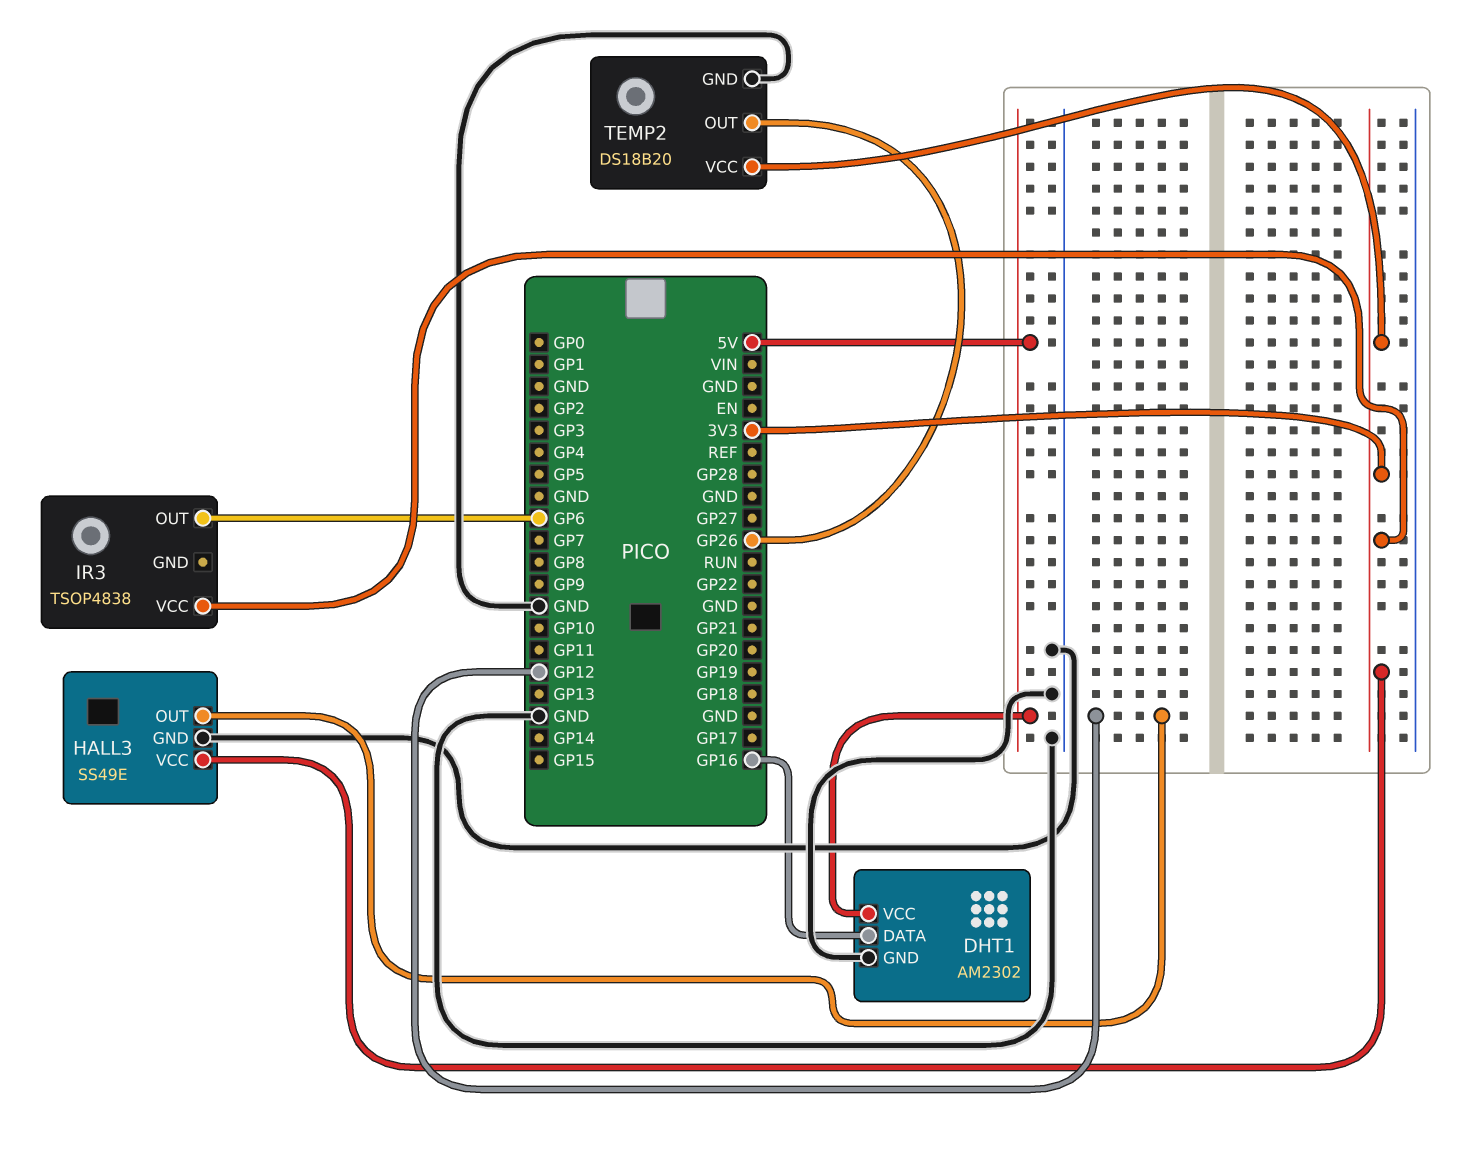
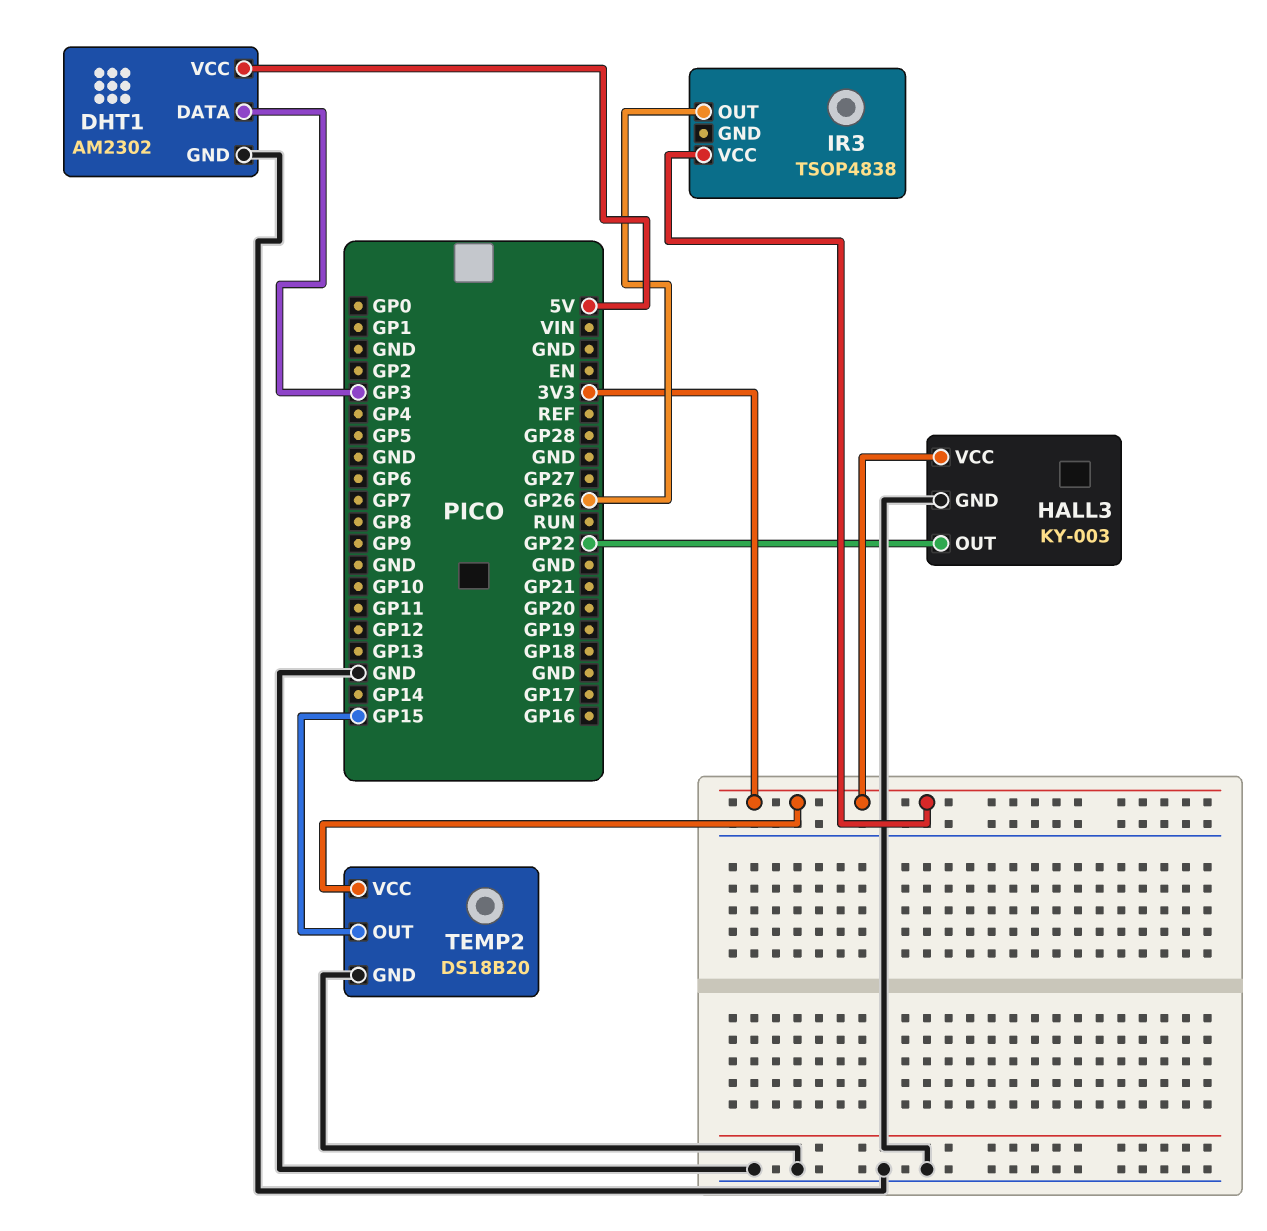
DHT1 pin DATA: GP16 -> GP3
HALL3: SS49E -> KY-003
HALL3 pin OUT: GP12 -> GP22
IR3 pin OUT: GP6 -> GP26
TEMP2 pin OUT: GP26 -> GP15

